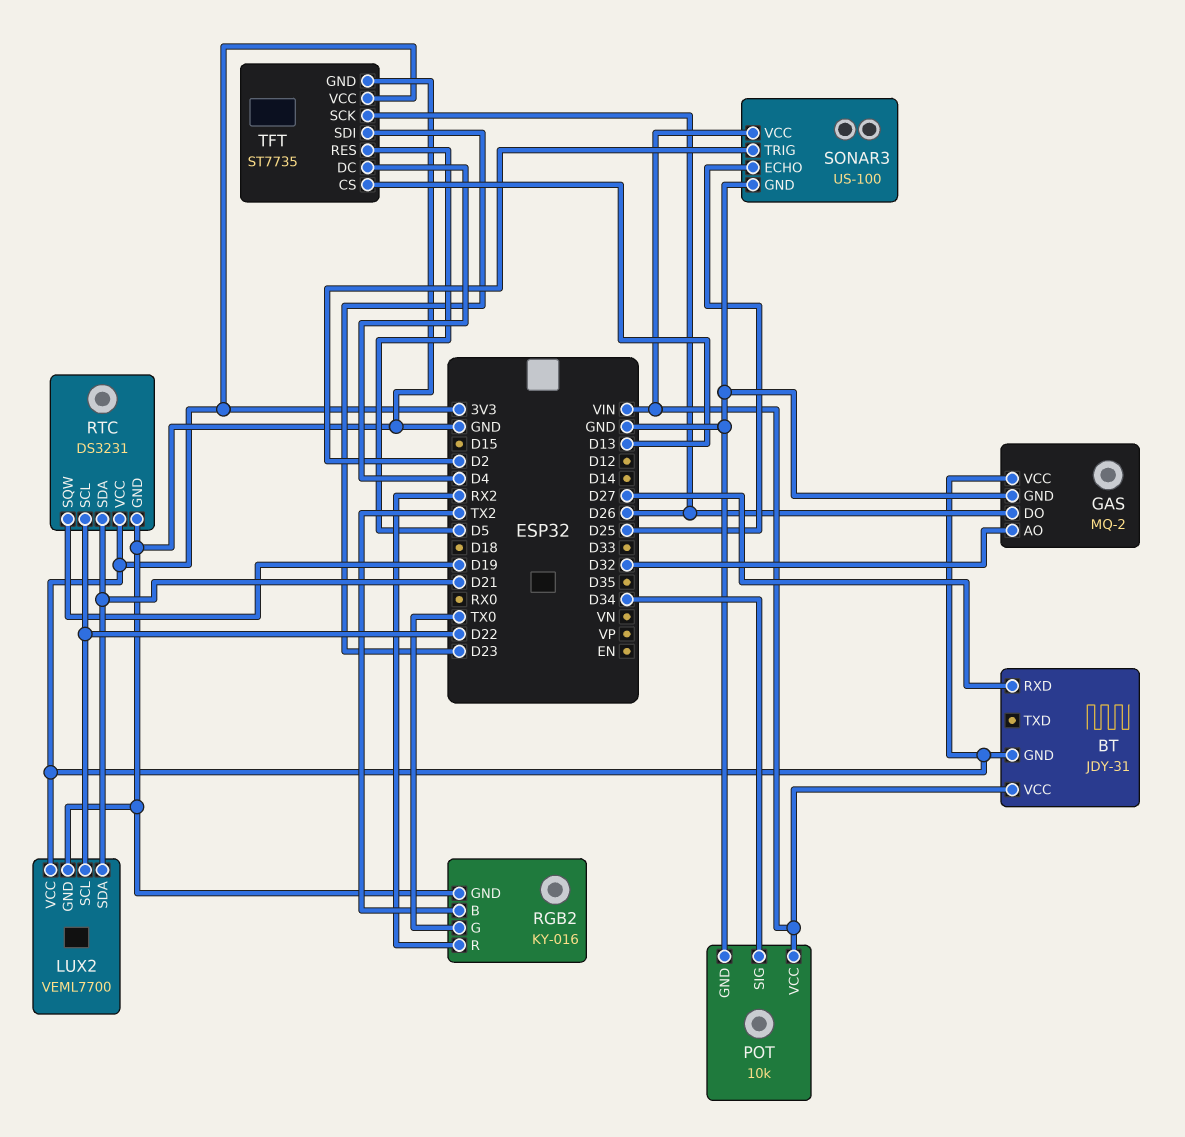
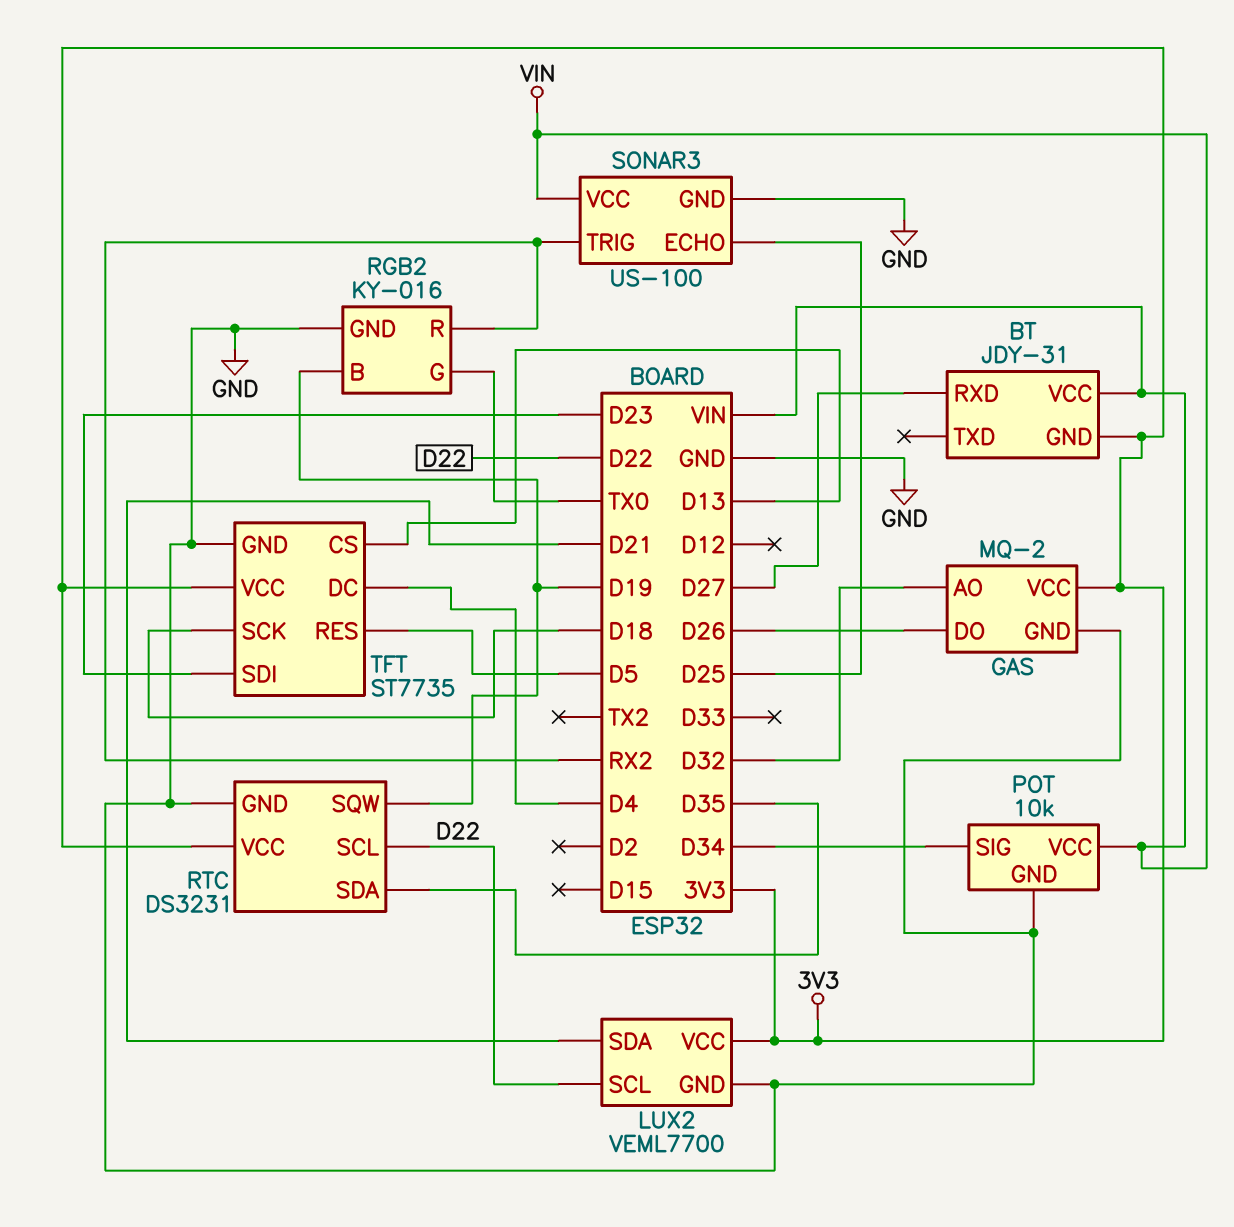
RGB2 pin B: TX2 -> D19
RTC pin SDA: D21 -> D35
SONAR3 pin TRIG: D2 -> RX2
TFT pin SCK: D26 -> D18

